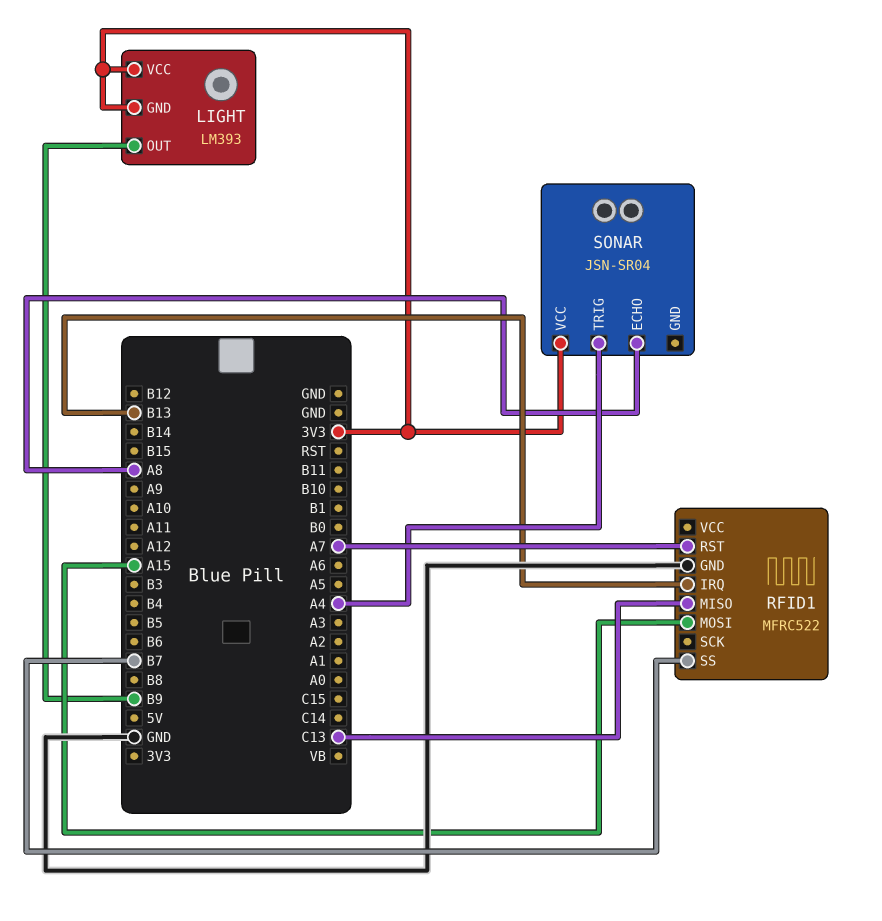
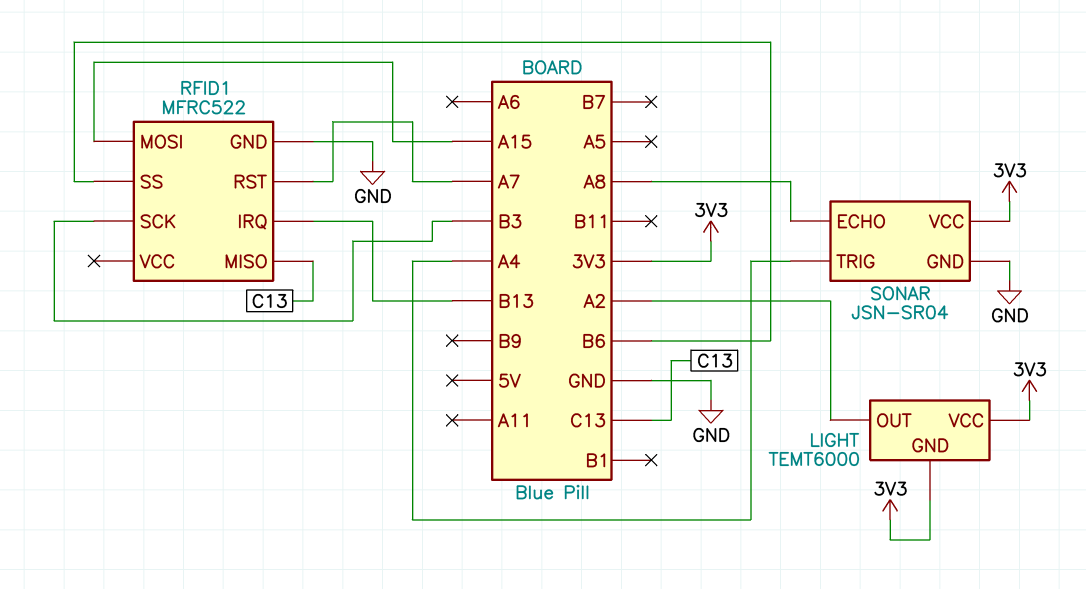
LIGHT: LM393 -> TEMT6000
LIGHT pin OUT: B9 -> A2
RFID1 pin SCK: none -> B3
RFID1 pin SS: B7 -> B6
SONAR pin GND: none -> GND

